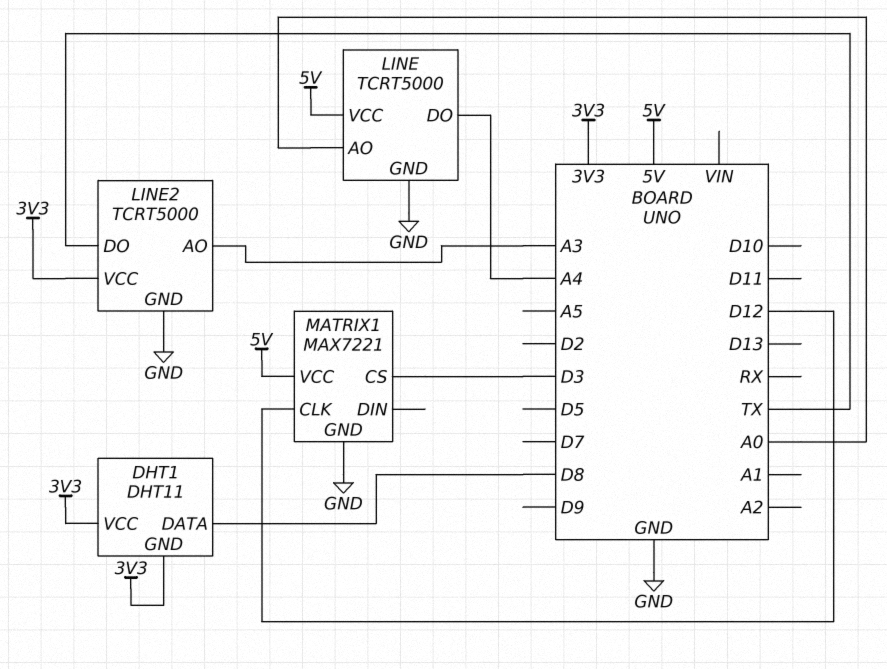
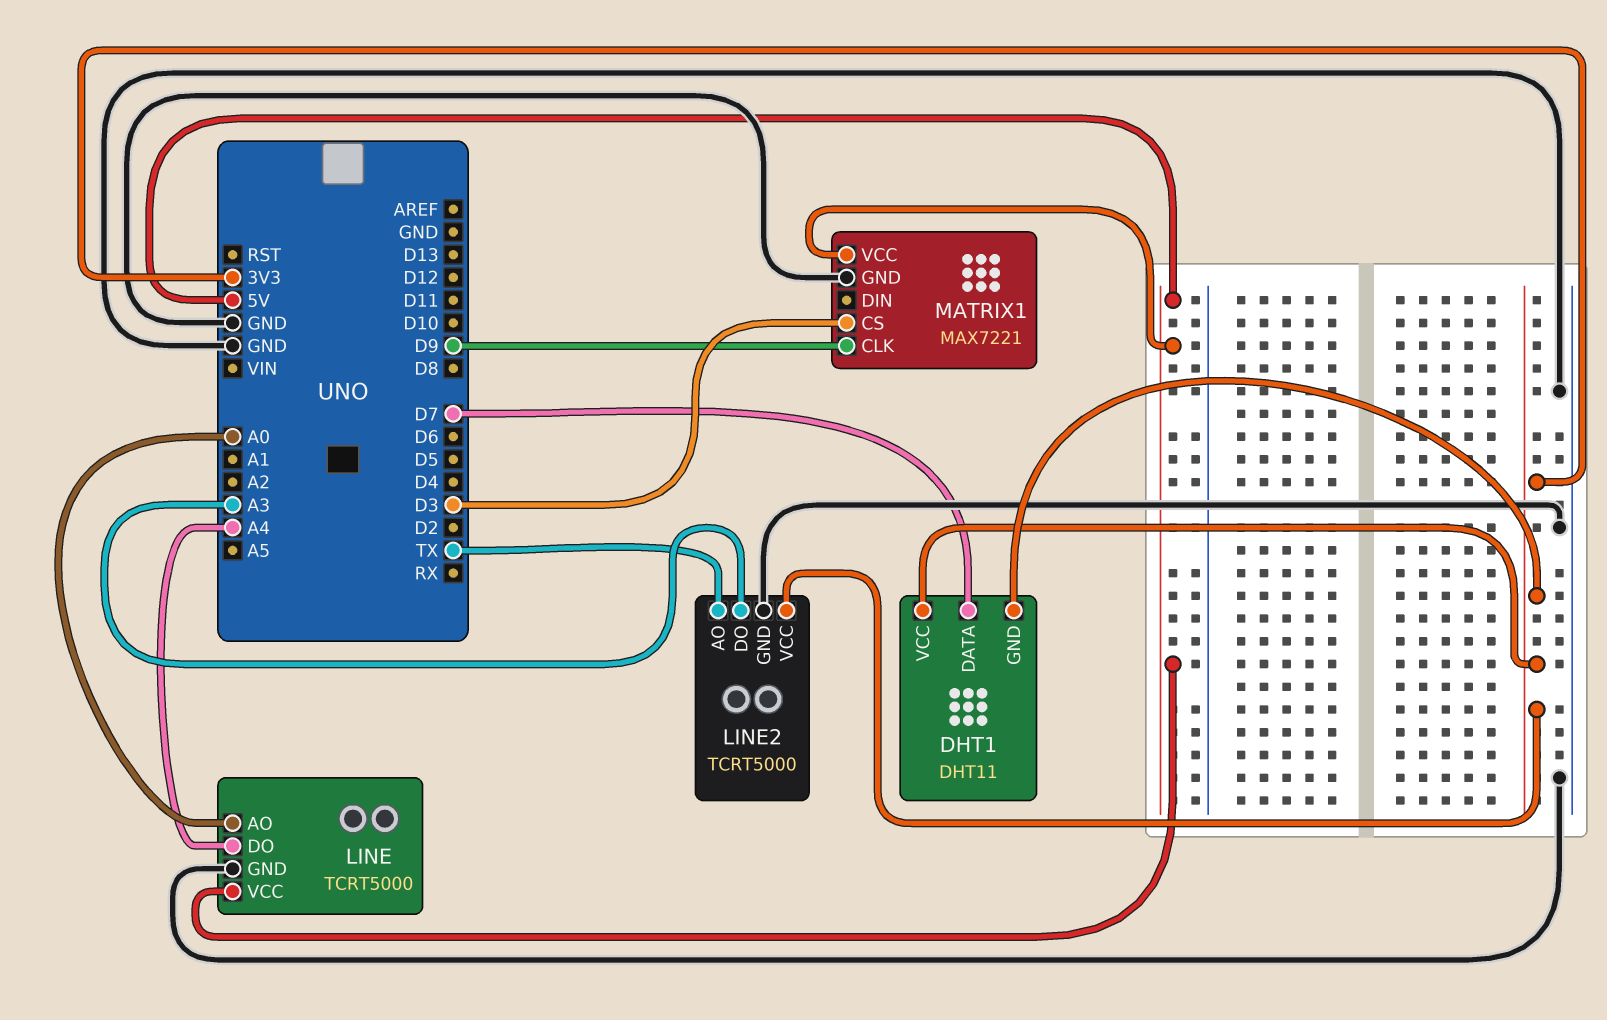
DHT1 pin DATA: D8 -> D7
LINE2 pin AO: A3 -> TX
LINE2 pin DO: TX -> A3
MATRIX1 pin CLK: D12 -> D9

